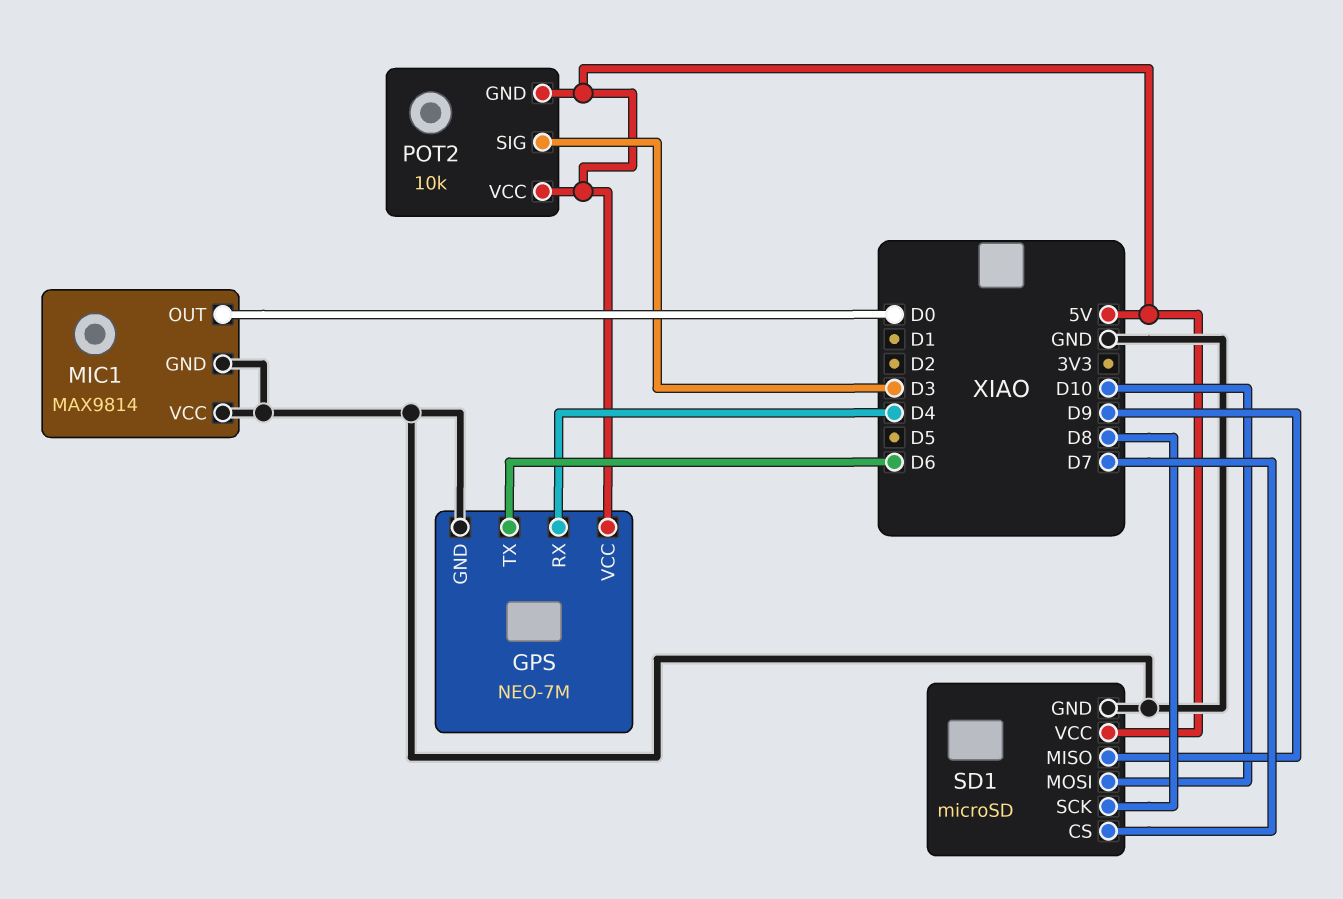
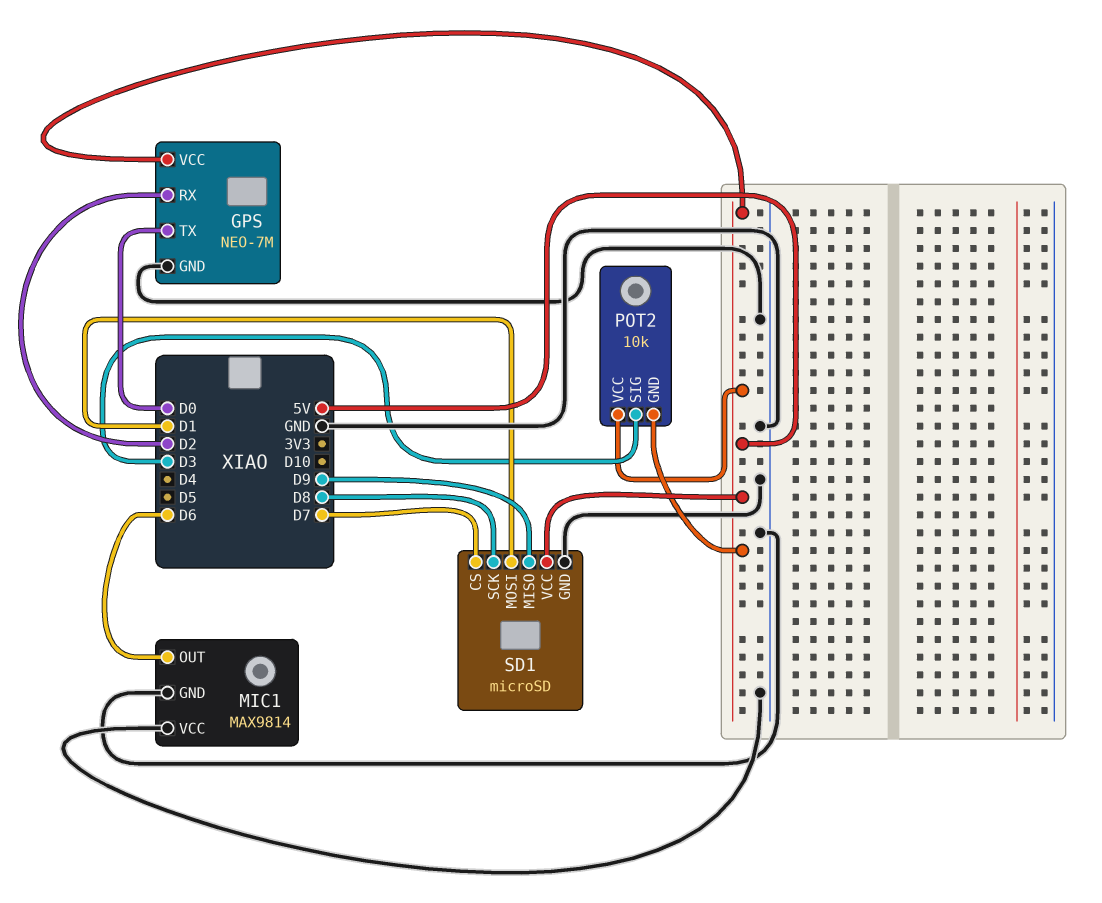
GPS pin RX: D4 -> D2
GPS pin TX: D6 -> D0
MIC1 pin OUT: D0 -> D6
SD1 pin MOSI: D10 -> D1

